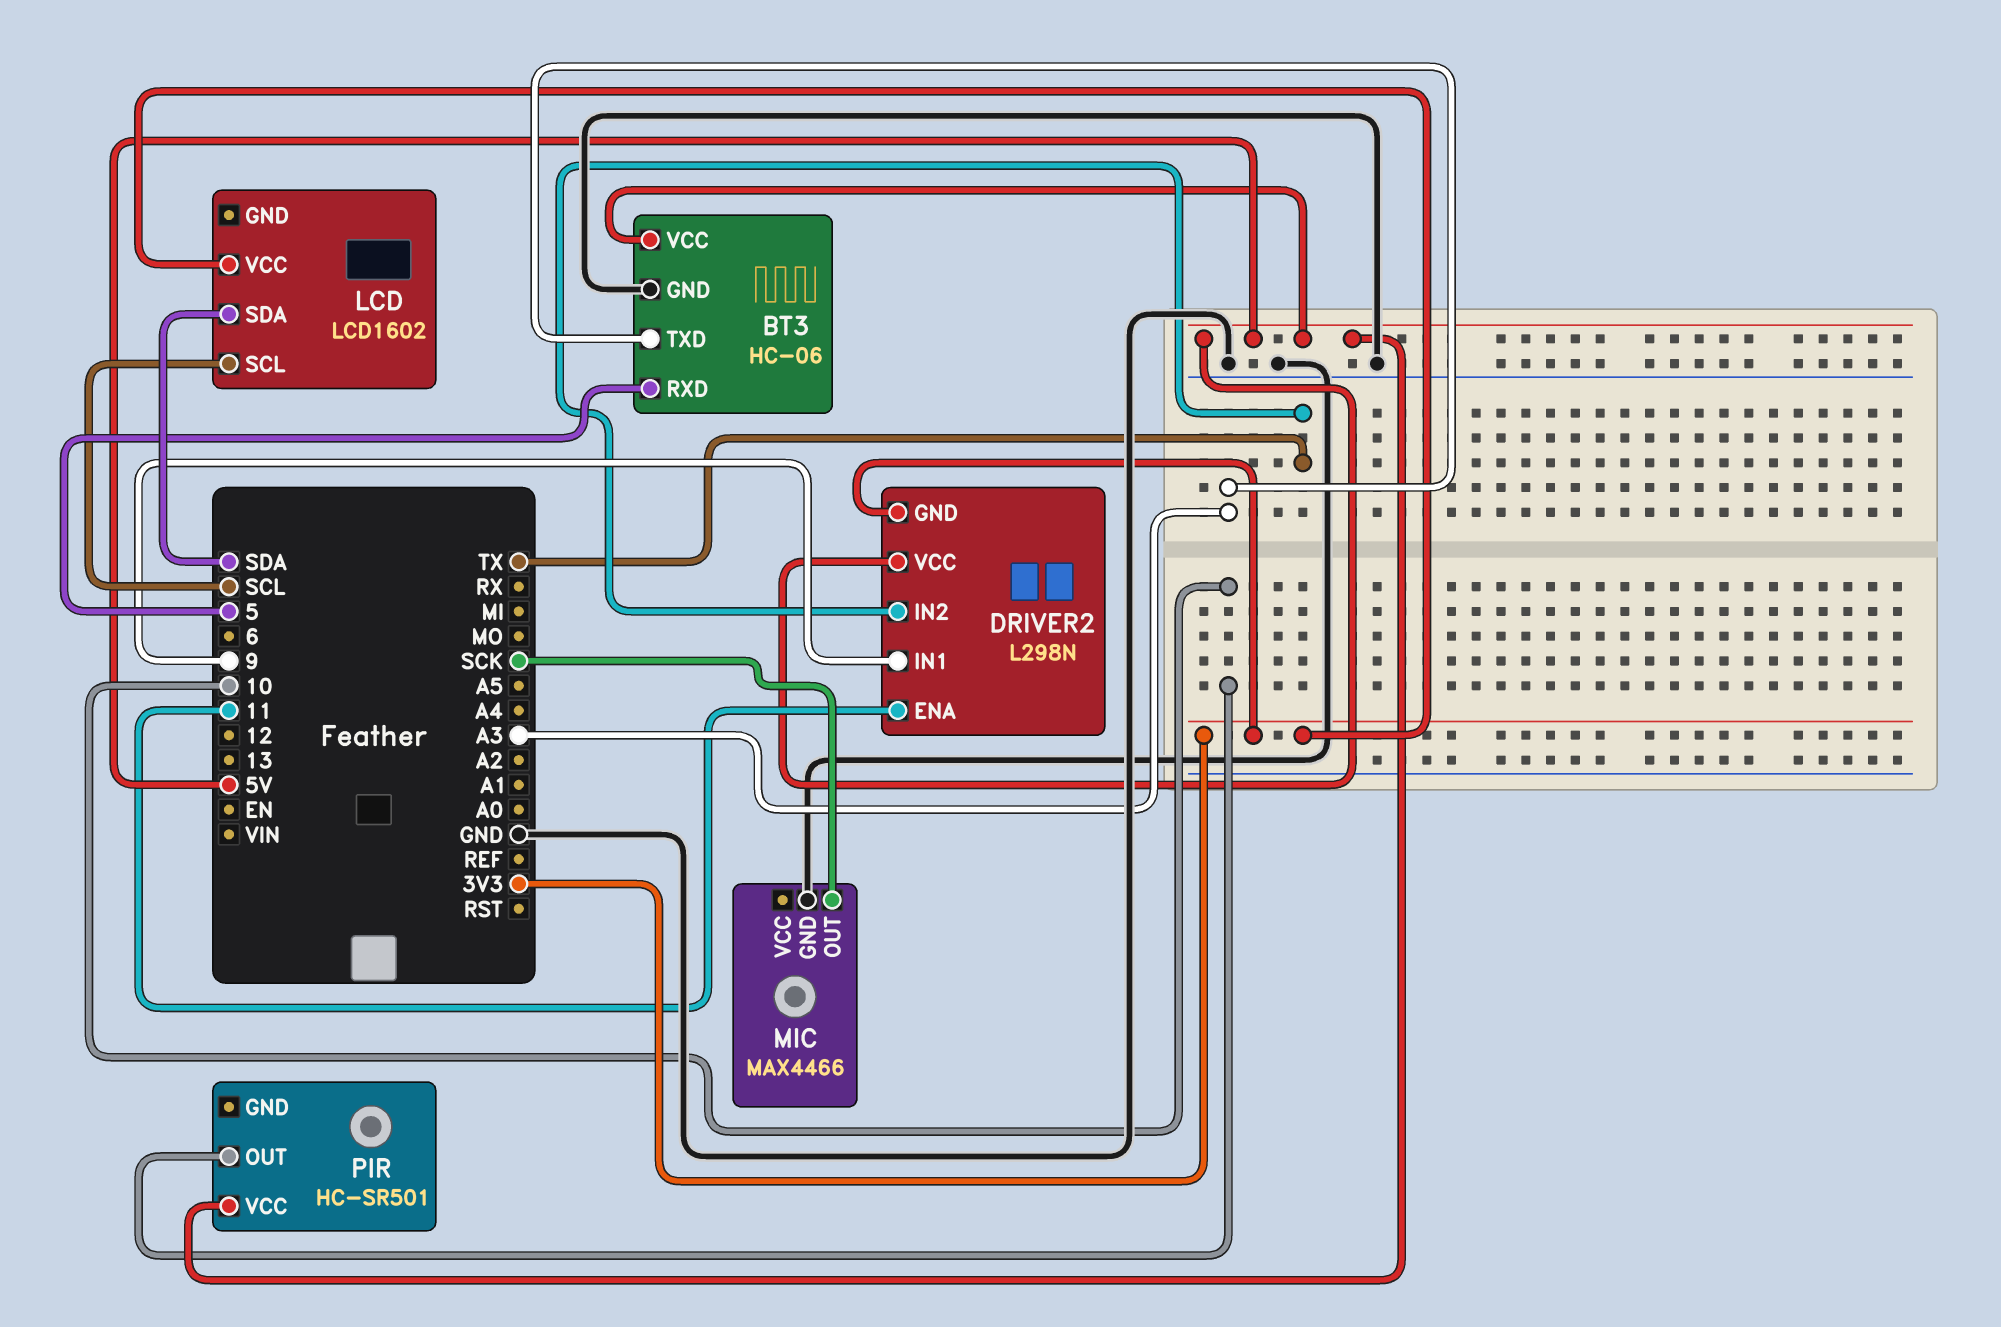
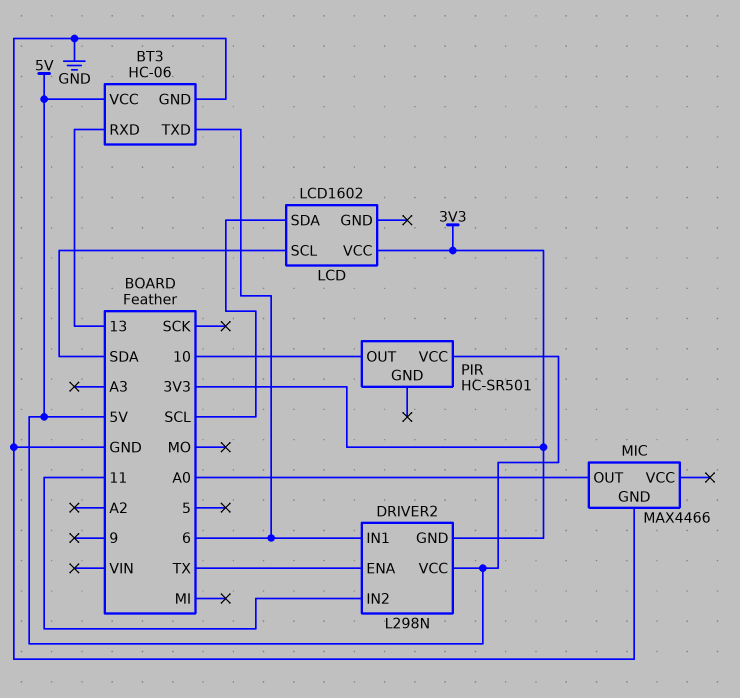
BT3 pin RXD: 5 -> 13
BT3 pin TXD: A3 -> 6
DRIVER2 pin ENA: 11 -> TX
DRIVER2 pin IN1: 9 -> 6
DRIVER2 pin IN2: TX -> 11
LCD pin SCL: SCL -> SDA
LCD pin SDA: SDA -> SCL
MIC pin OUT: SCK -> A0

